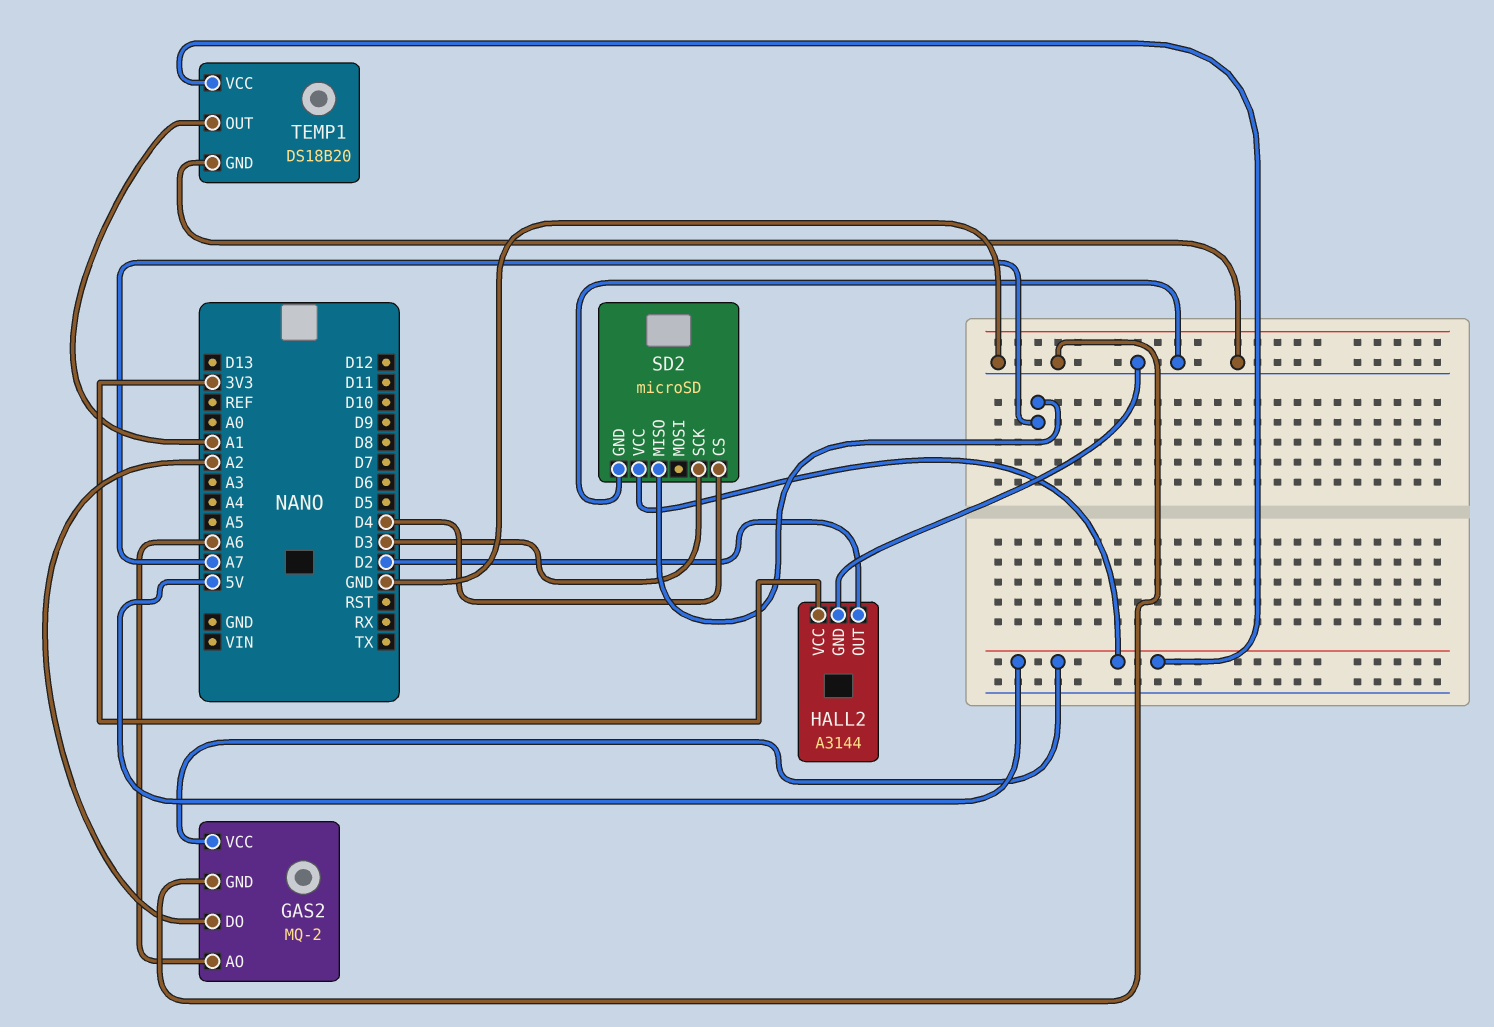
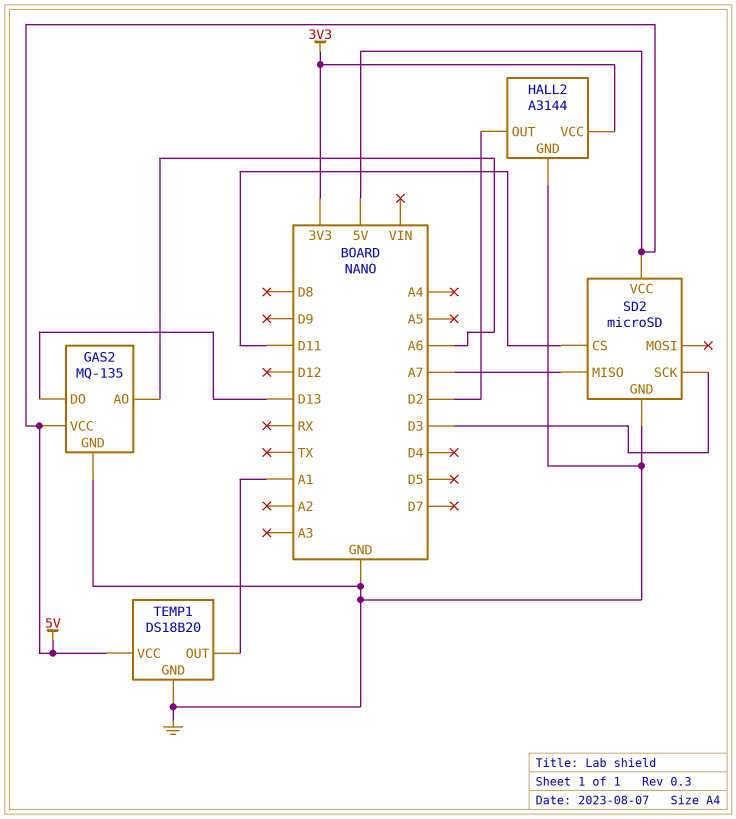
GAS2: MQ-2 -> MQ-135
GAS2 pin DO: A2 -> D13
SD2 pin CS: D4 -> D11

